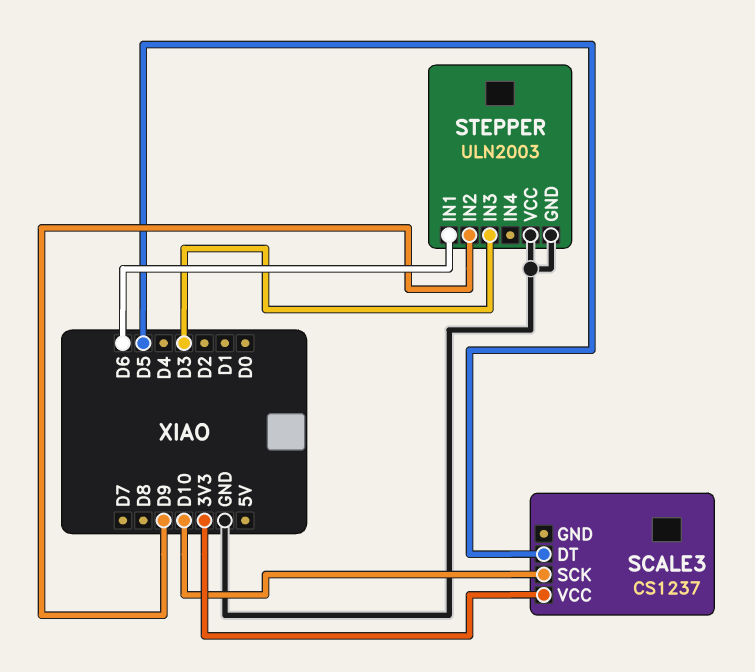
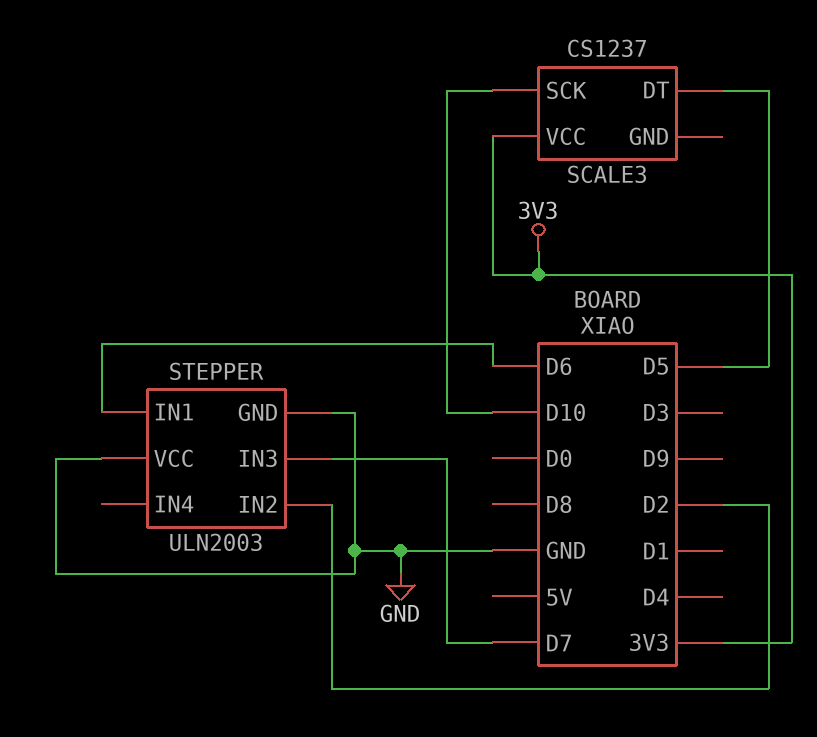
STEPPER pin IN2: D9 -> D2
STEPPER pin IN3: D3 -> D7

